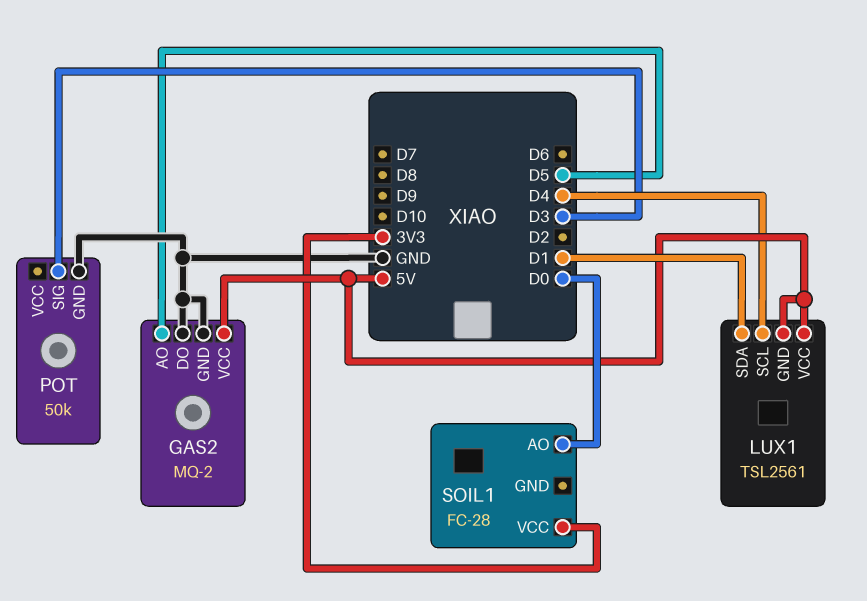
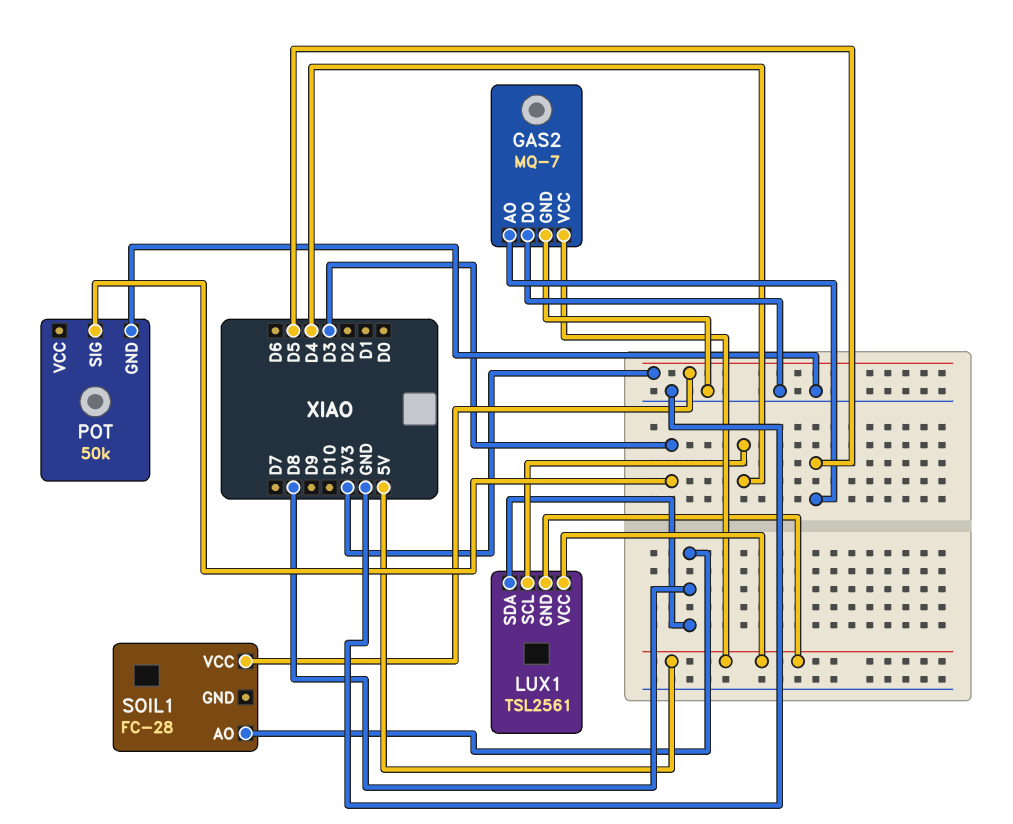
GAS2: MQ-2 -> MQ-7
LUX1 pin SDA: D1 -> D8
SOIL1 pin AO: D0 -> D8

